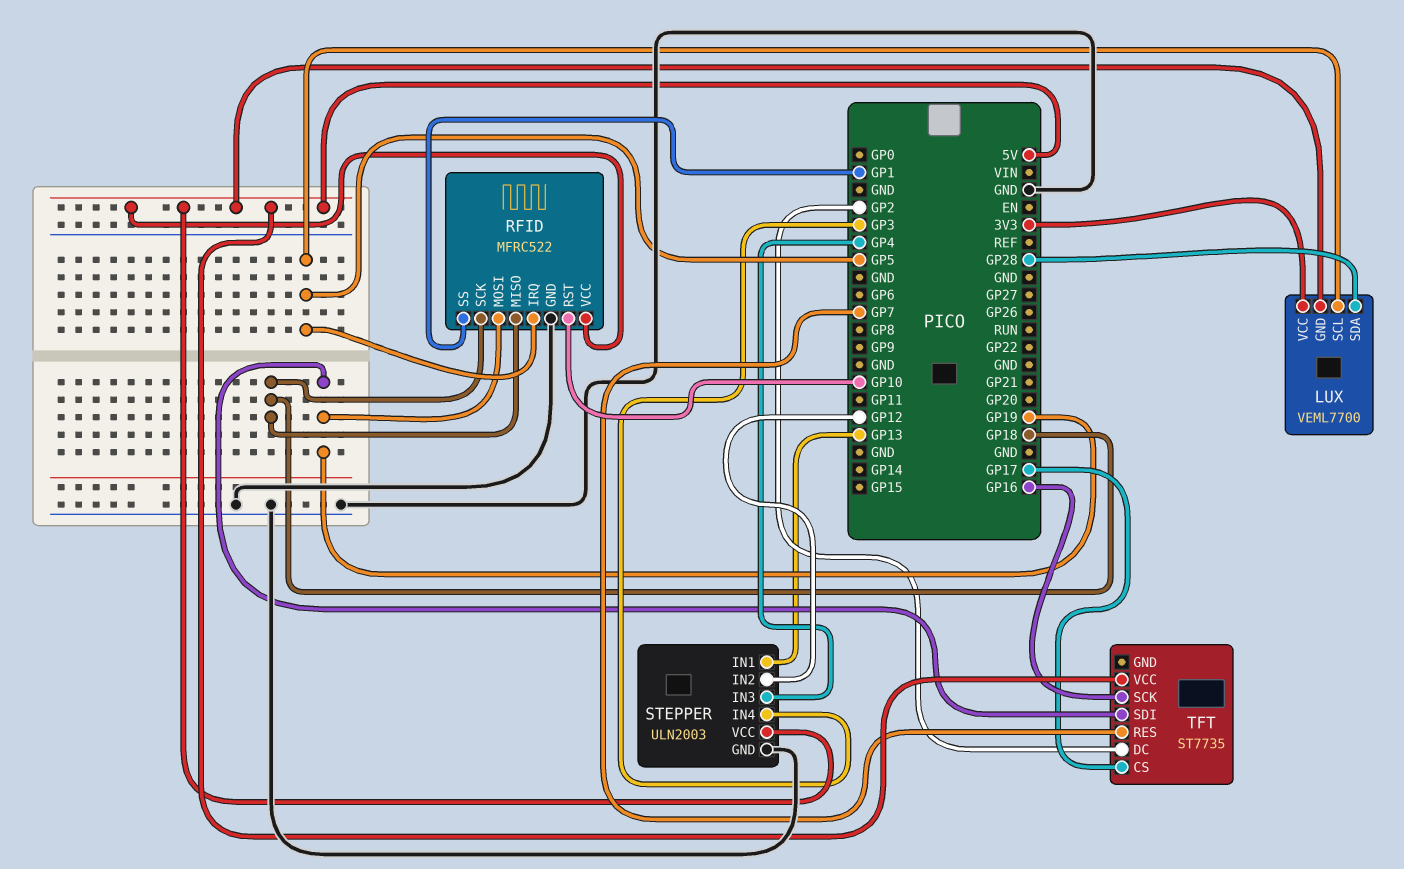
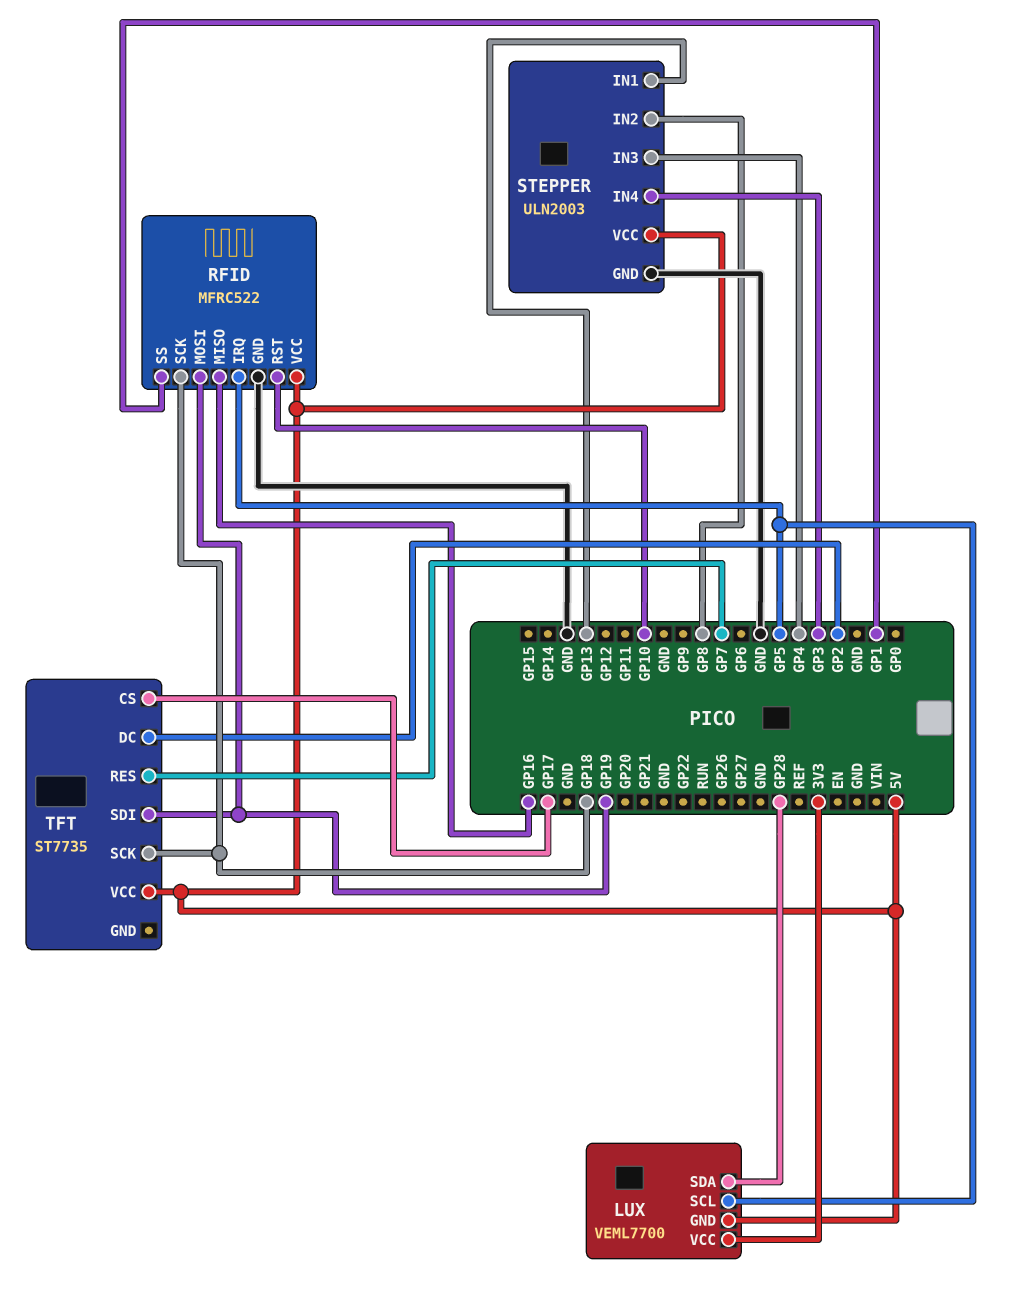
RFID pin MISO: GP18 -> GP16
STEPPER pin IN2: GP12 -> GP8
TFT pin SCK: GP16 -> GP18

